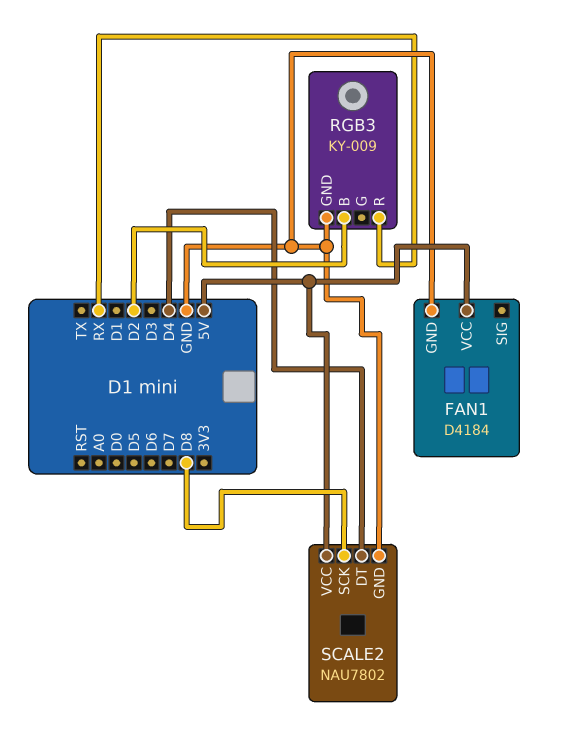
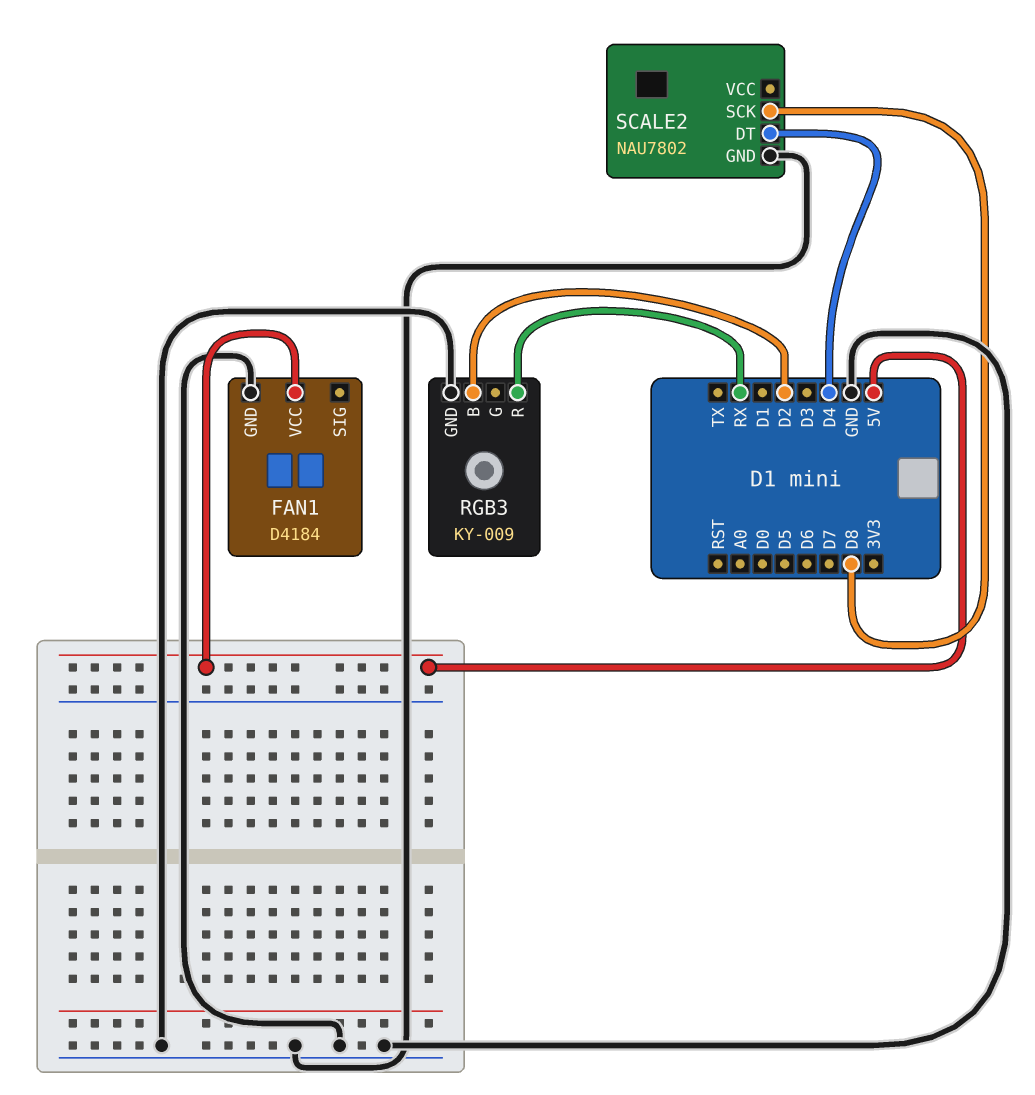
SCALE2 pin VCC: 5V -> none

